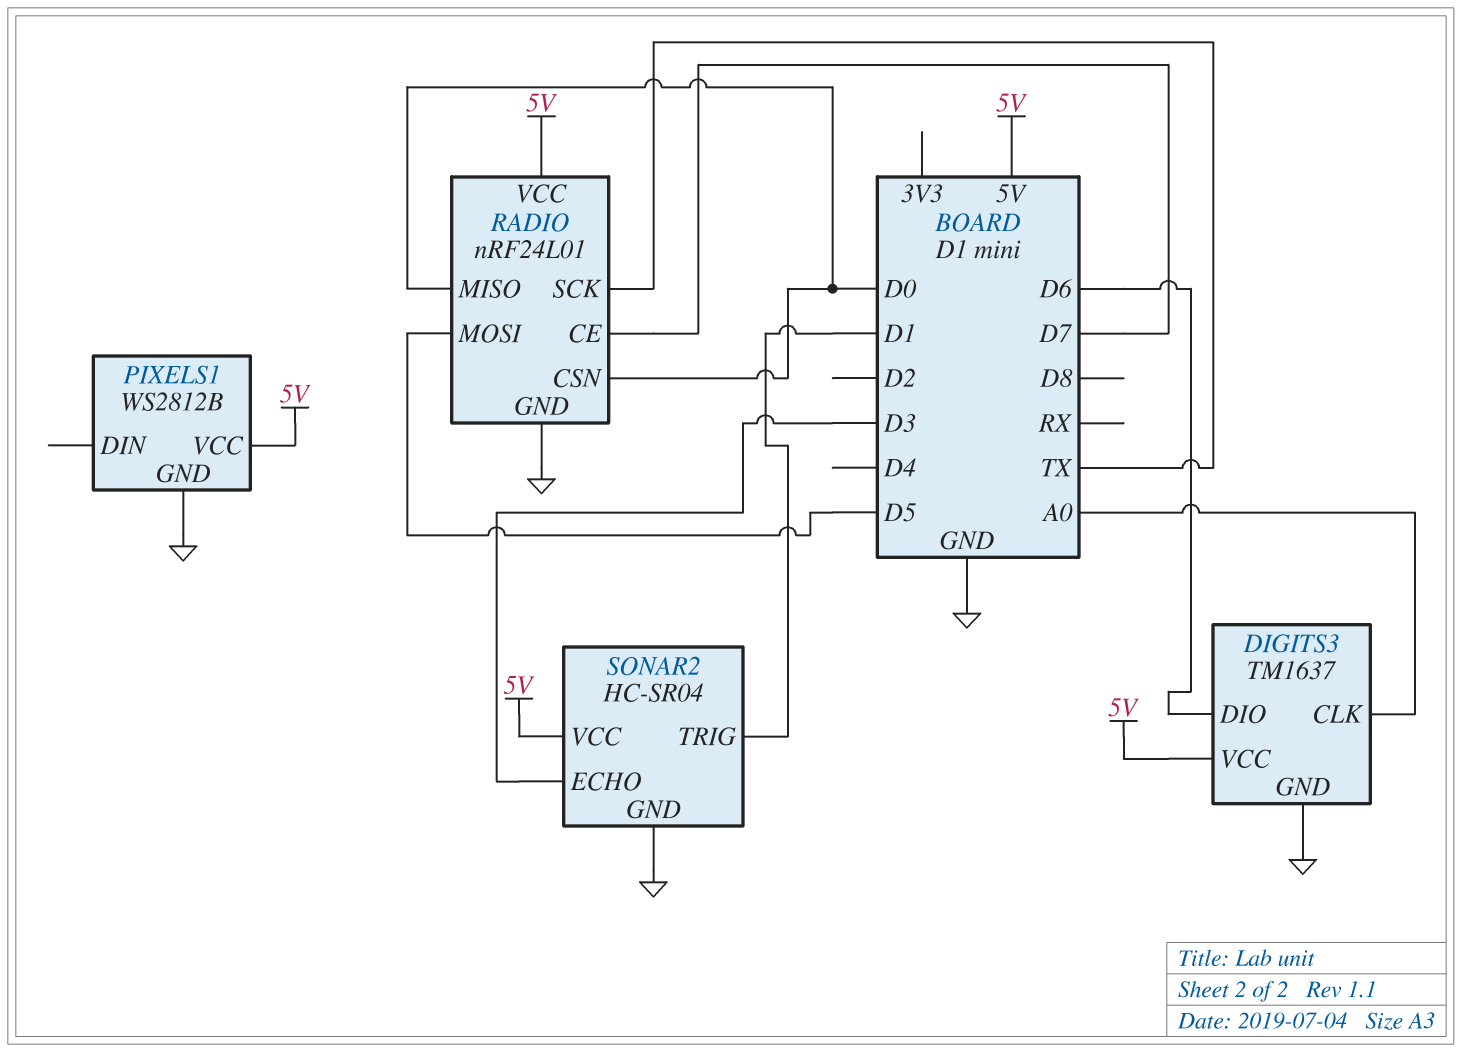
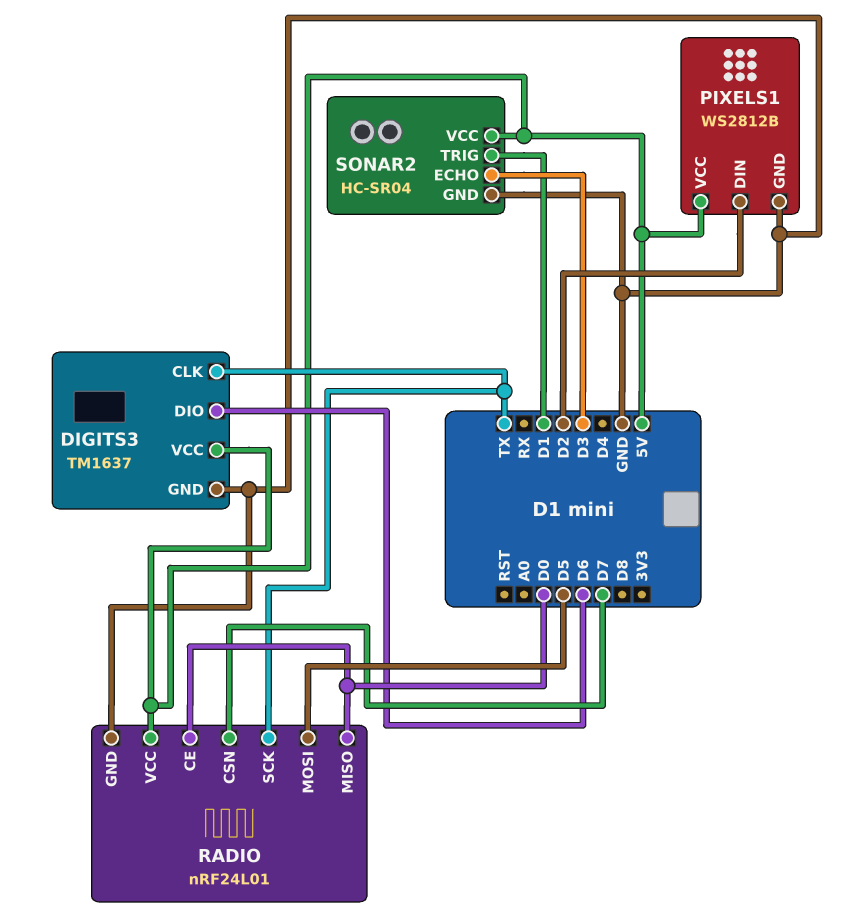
DIGITS3 pin CLK: A0 -> TX
PIXELS1 pin DIN: none -> D2
RADIO pin CE: D7 -> D0
RADIO pin CSN: D0 -> D7

